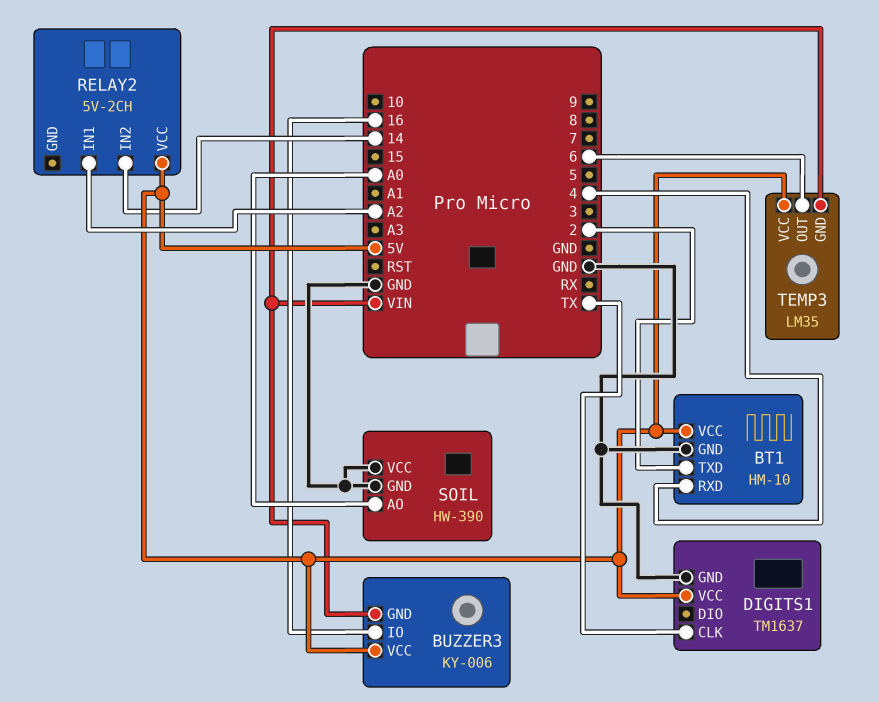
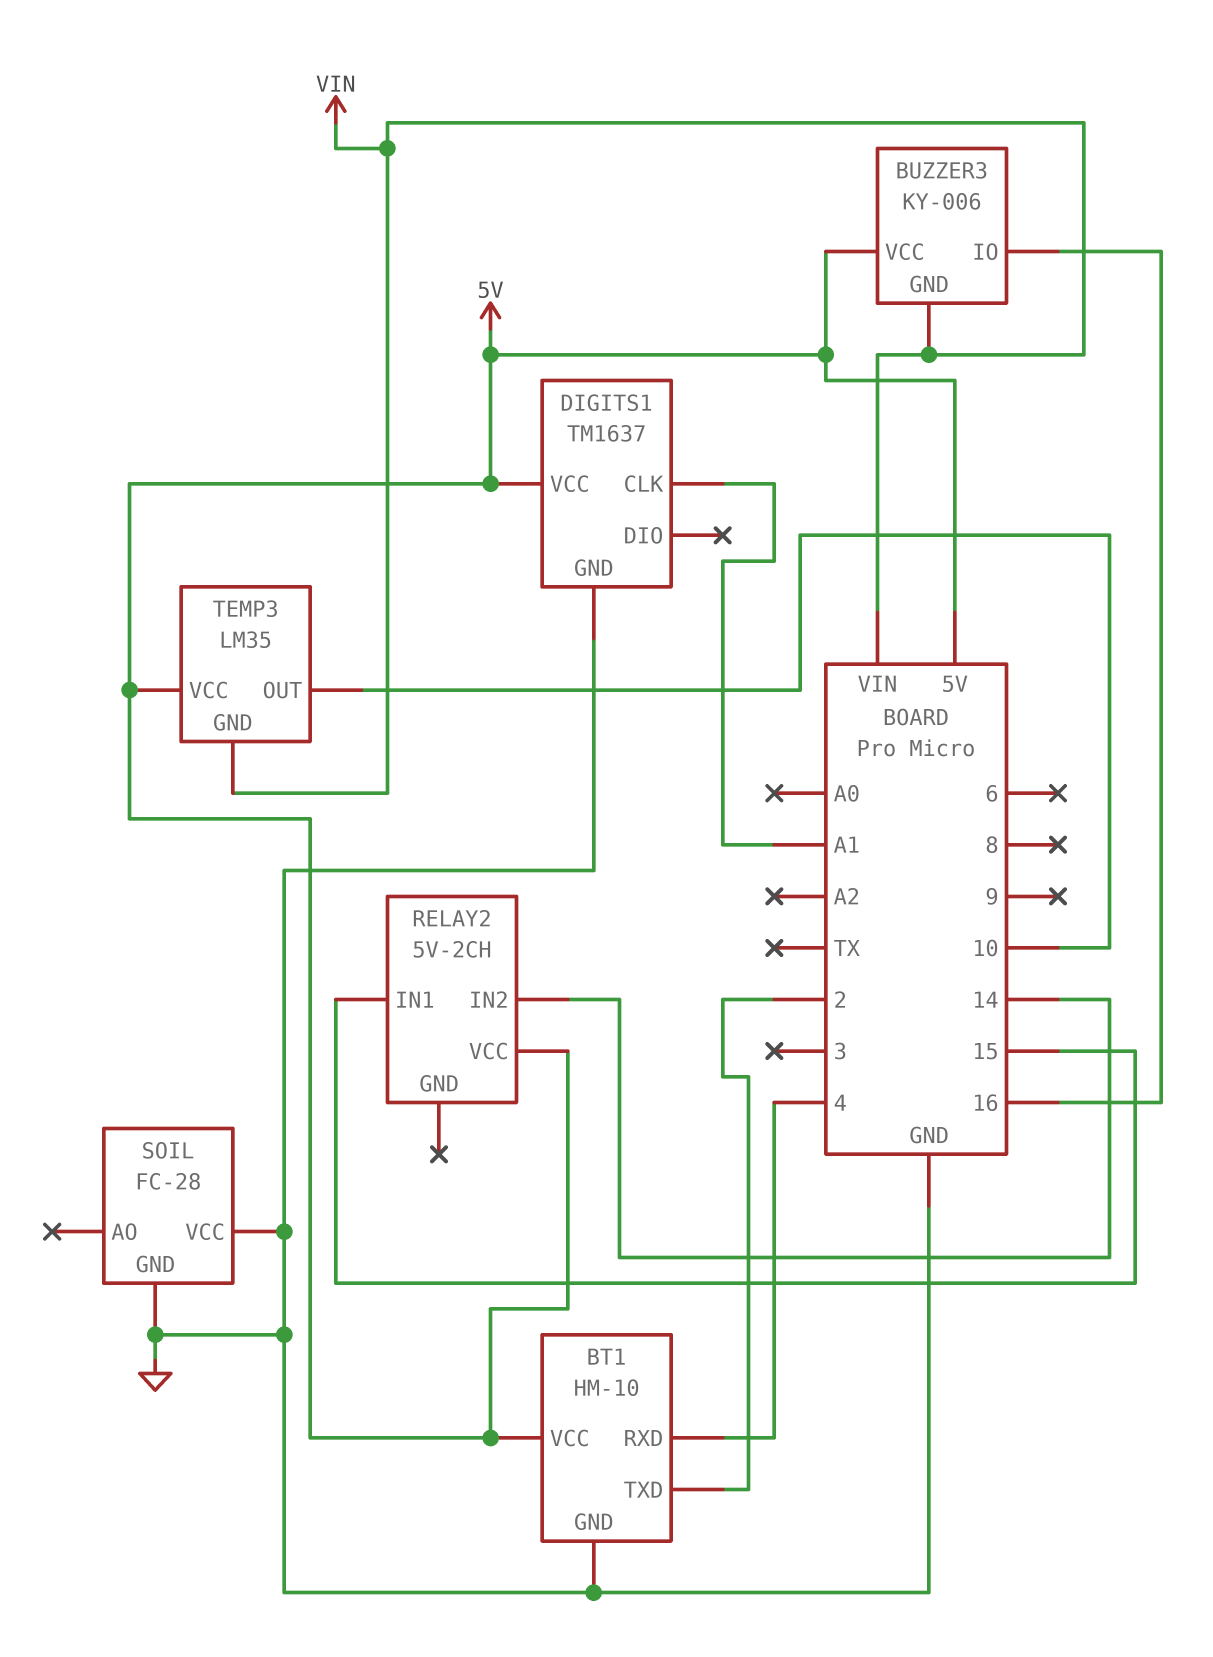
DIGITS1 pin CLK: TX -> A1
RELAY2 pin IN1: A2 -> 15
SOIL: HW-390 -> FC-28
SOIL pin AO: A0 -> none
TEMP3 pin OUT: 6 -> 10

